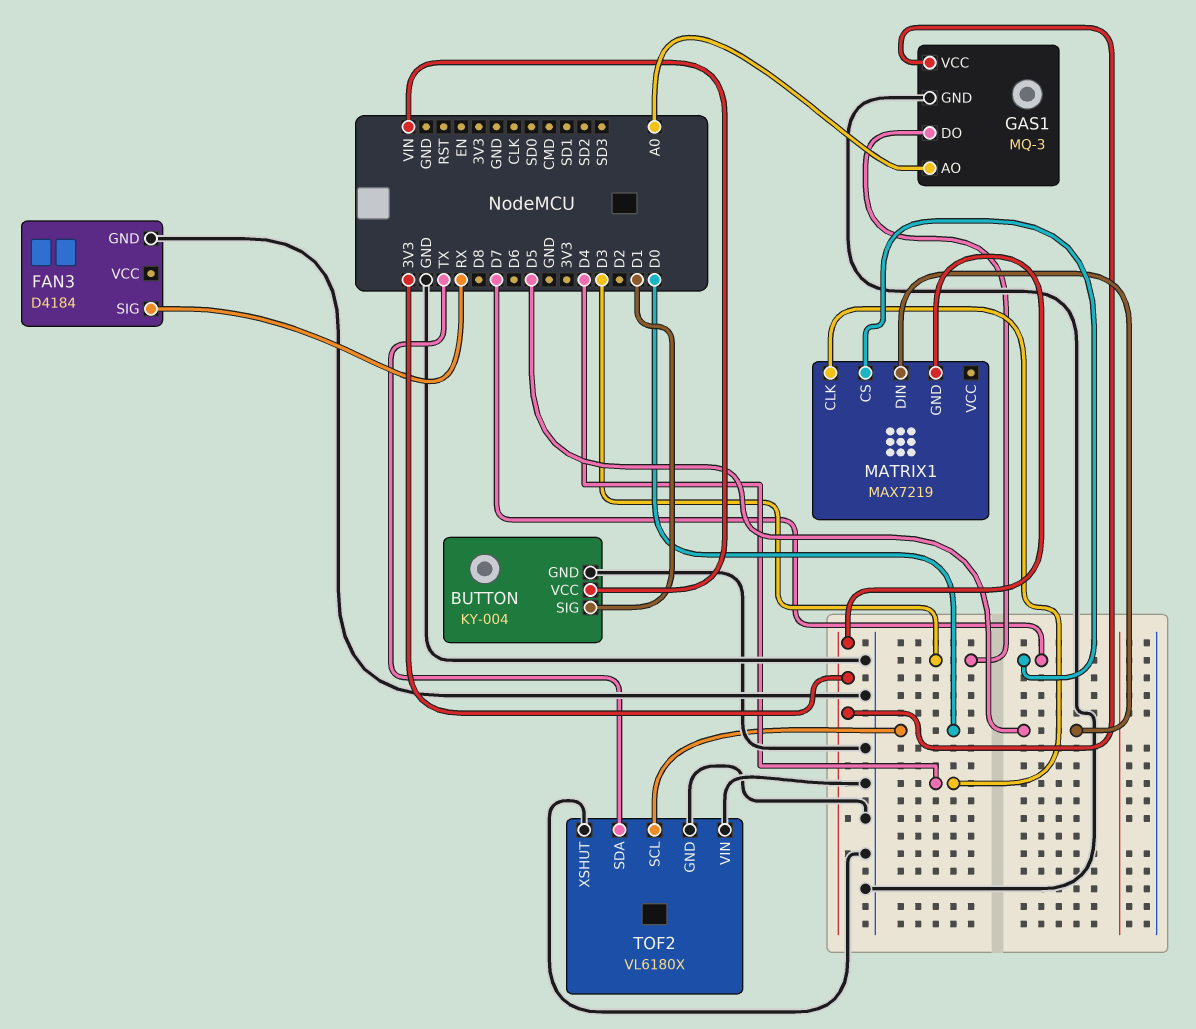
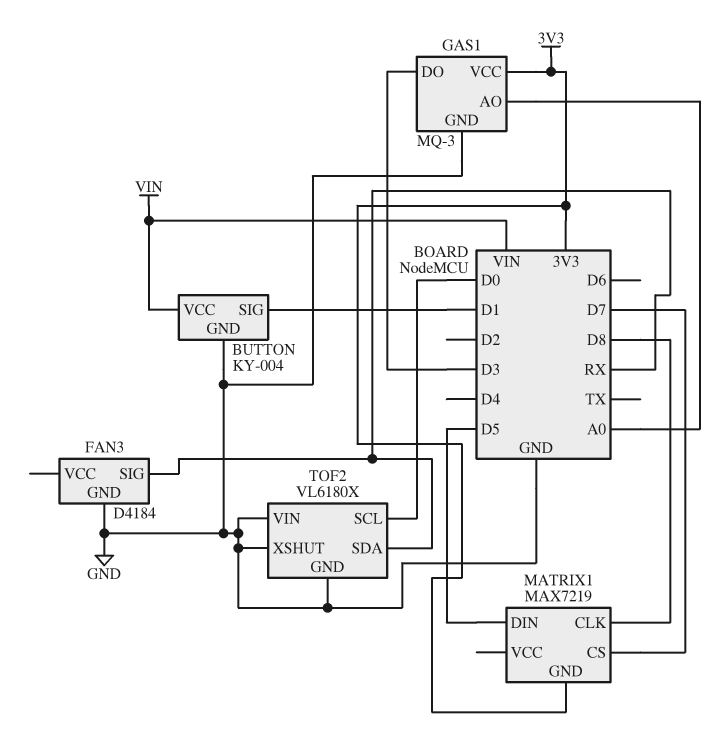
MATRIX1 pin CLK: D4 -> D8
TOF2 pin SDA: TX -> RX

